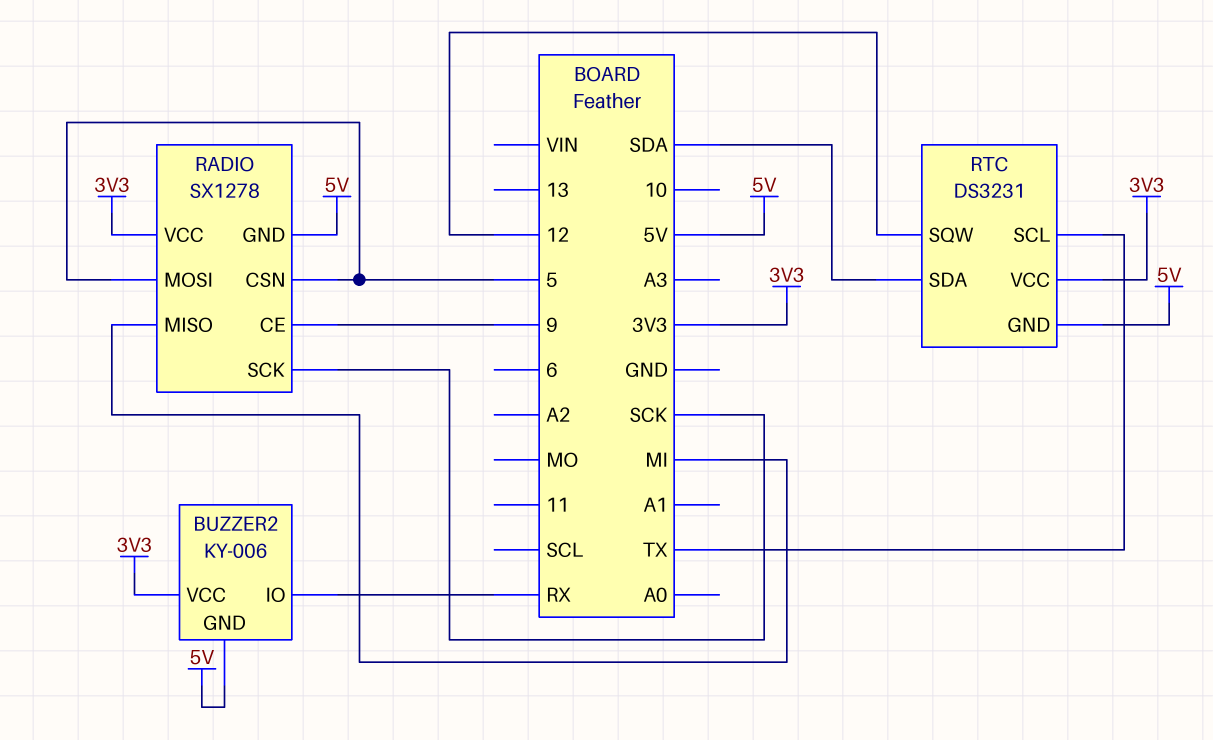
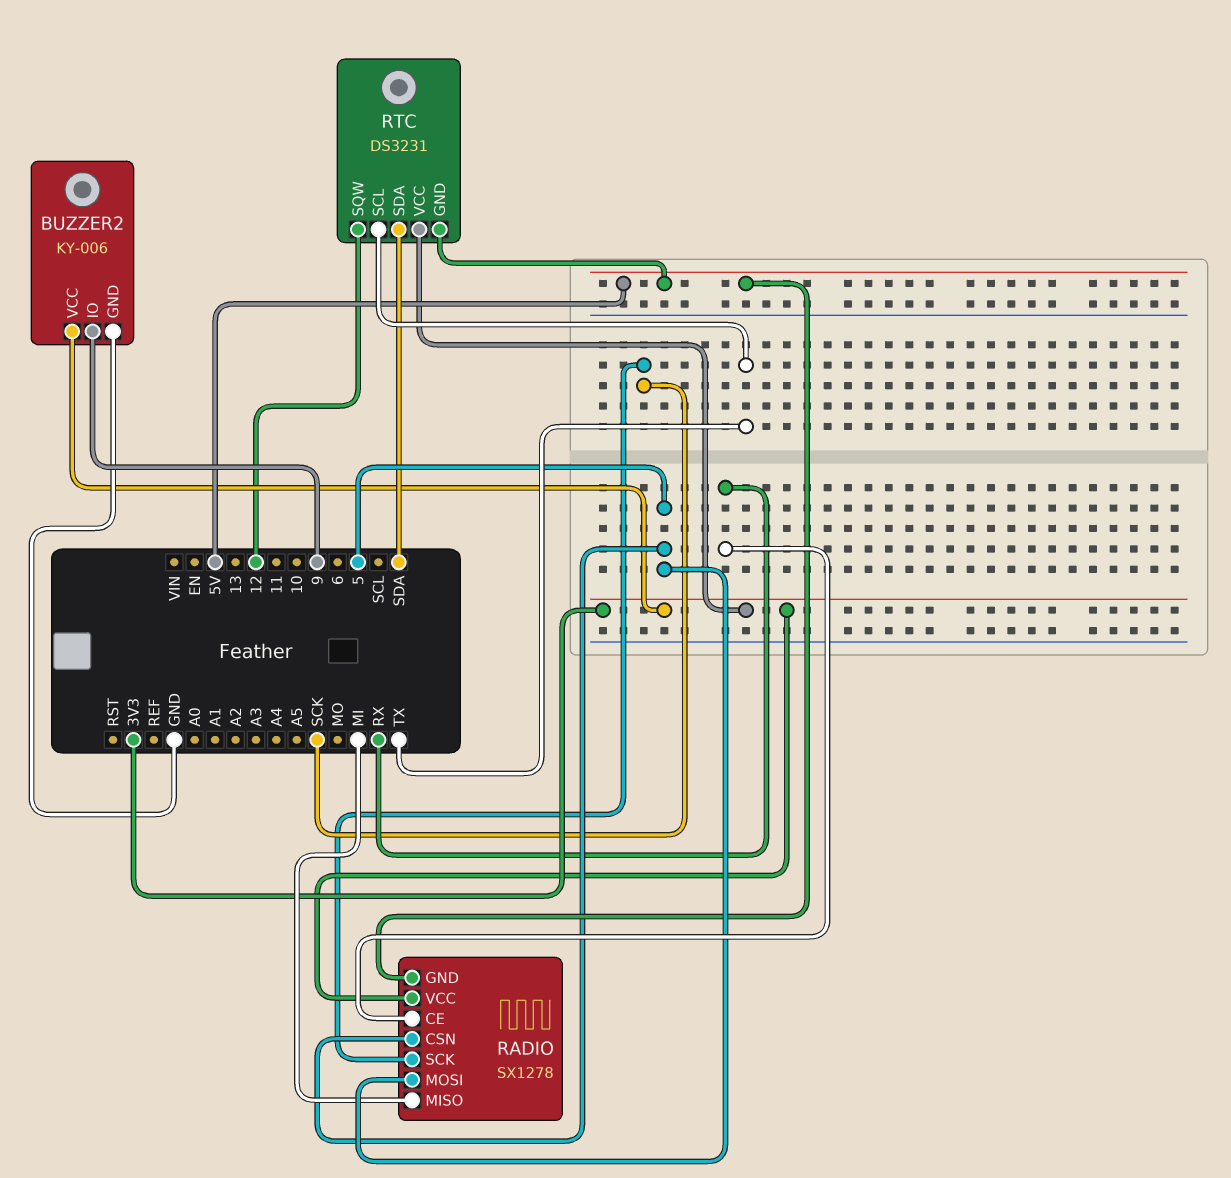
BUZZER2 pin GND: 5V -> GND
BUZZER2 pin IO: RX -> 9
RADIO pin CE: 9 -> RX

